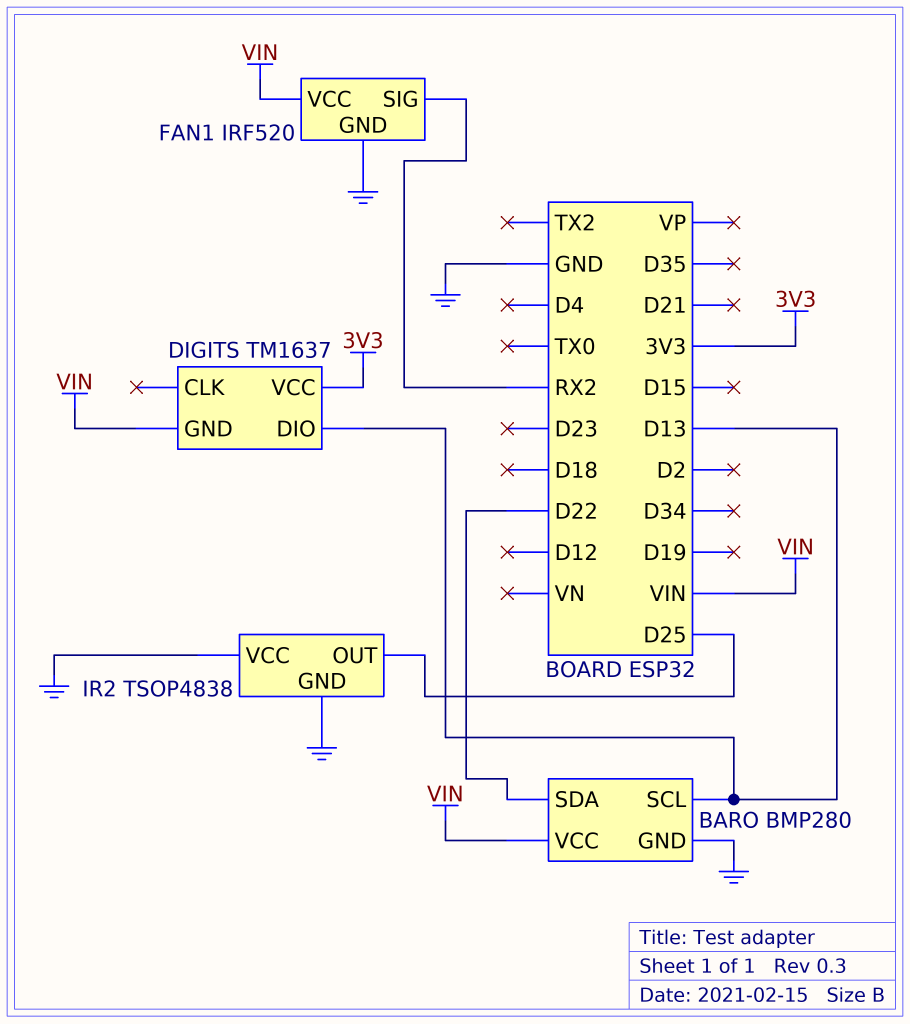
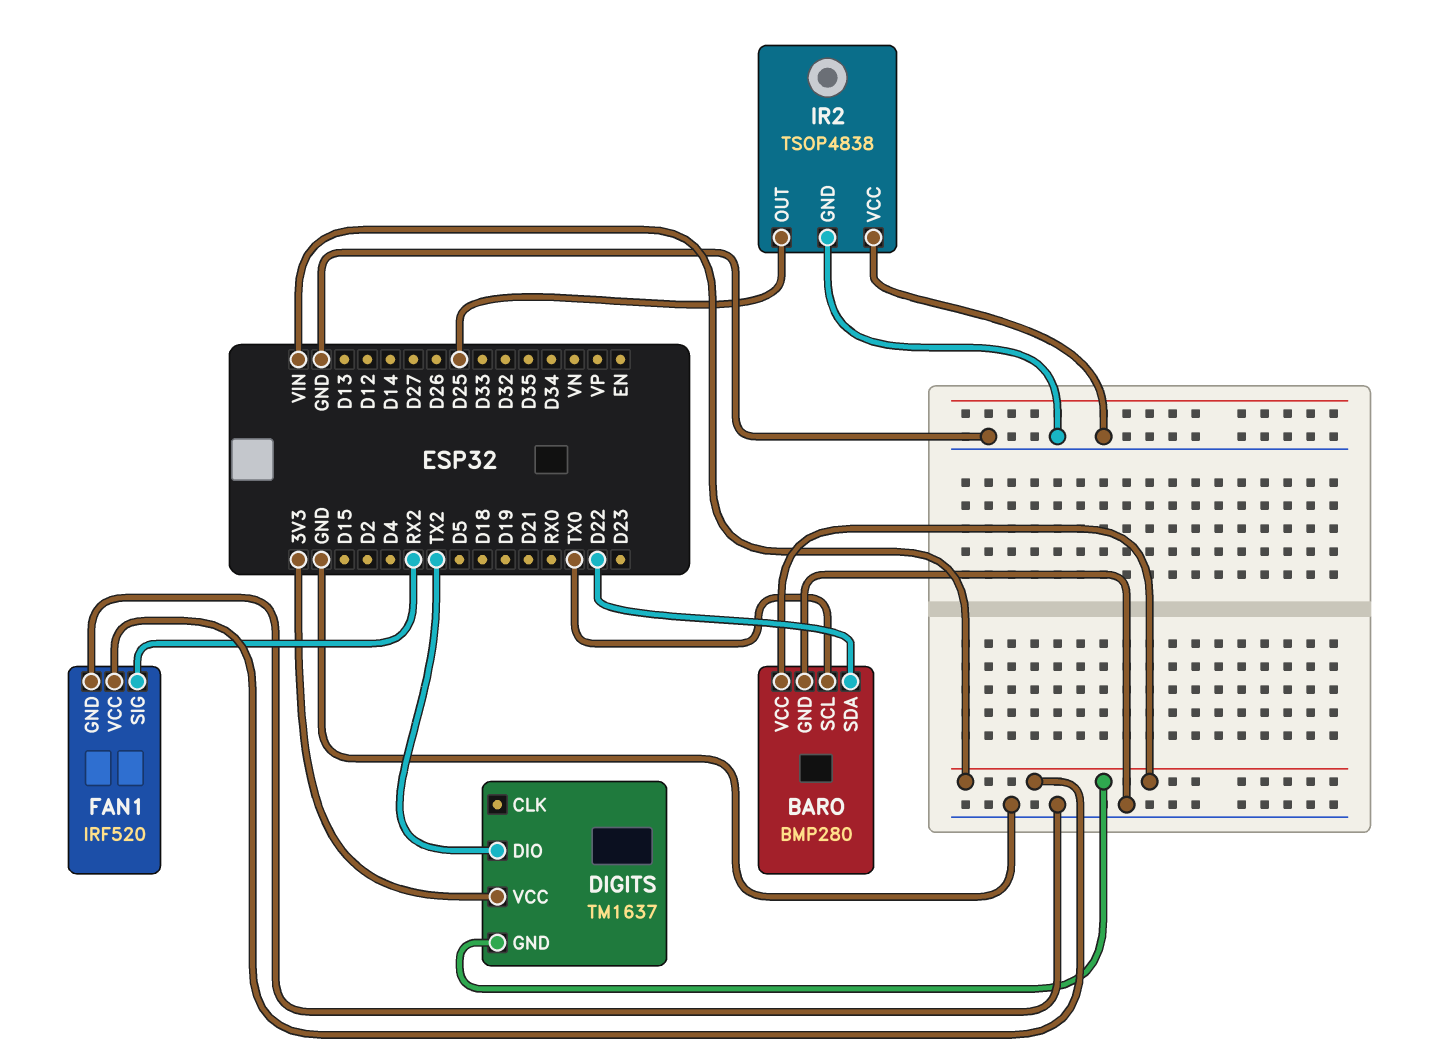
BARO pin SCL: D13 -> TX0
DIGITS pin DIO: D13 -> TX2

